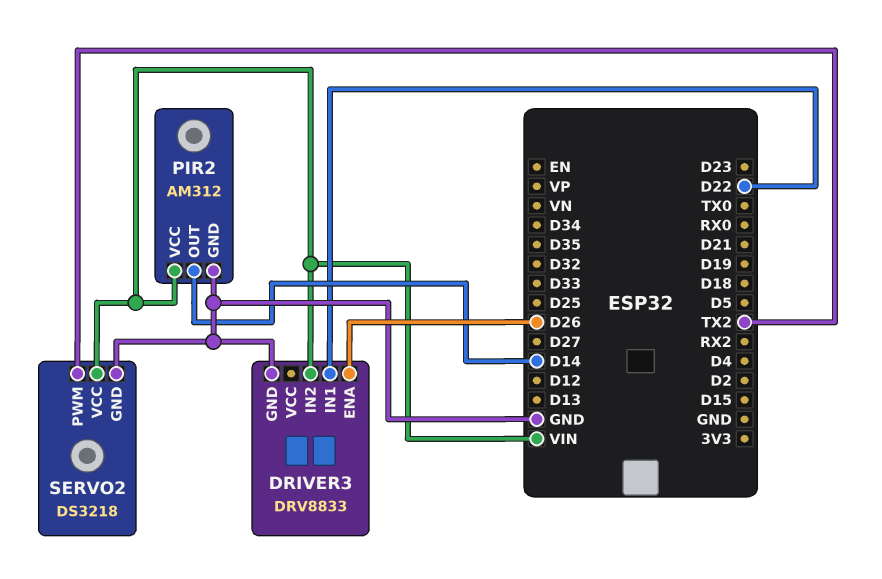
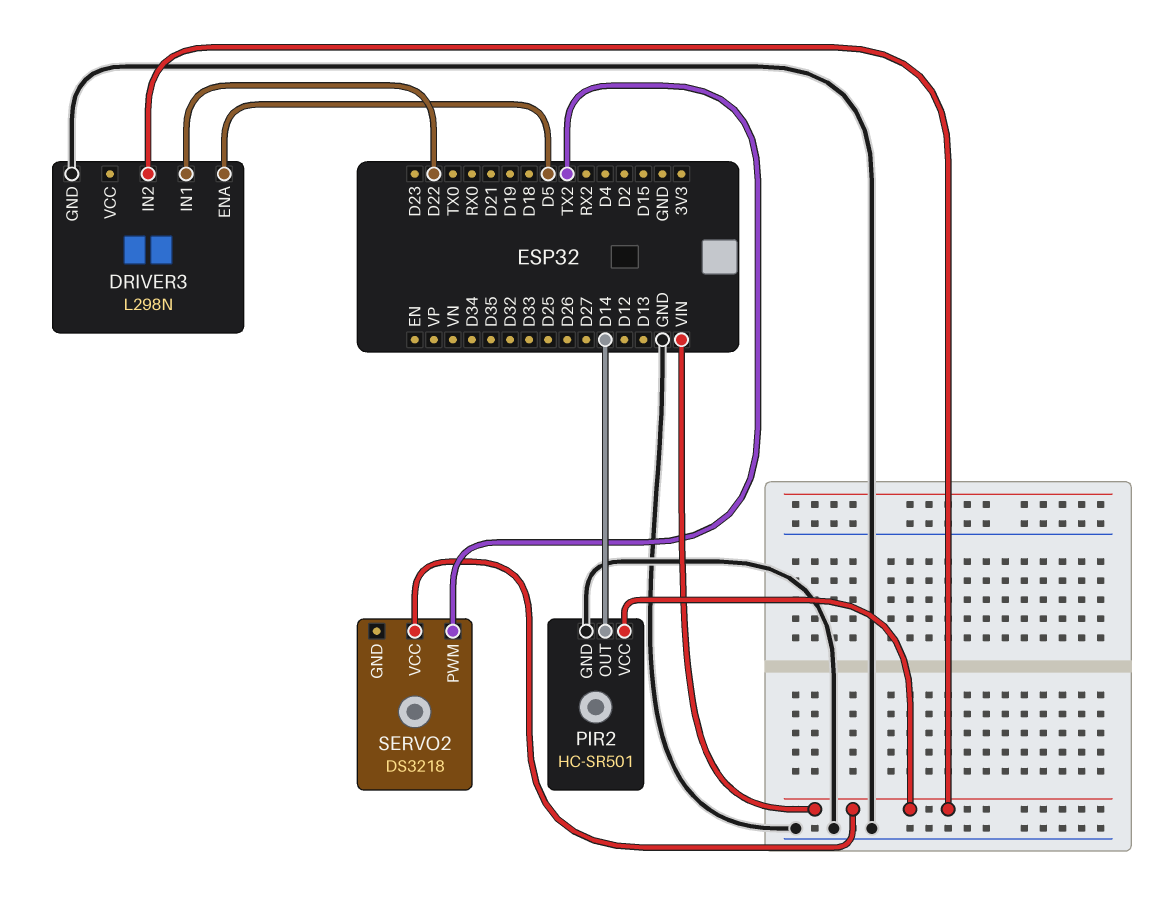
DRIVER3: DRV8833 -> L298N
DRIVER3 pin ENA: D26 -> D5
PIR2: AM312 -> HC-SR501
SERVO2 pin GND: GND -> none

